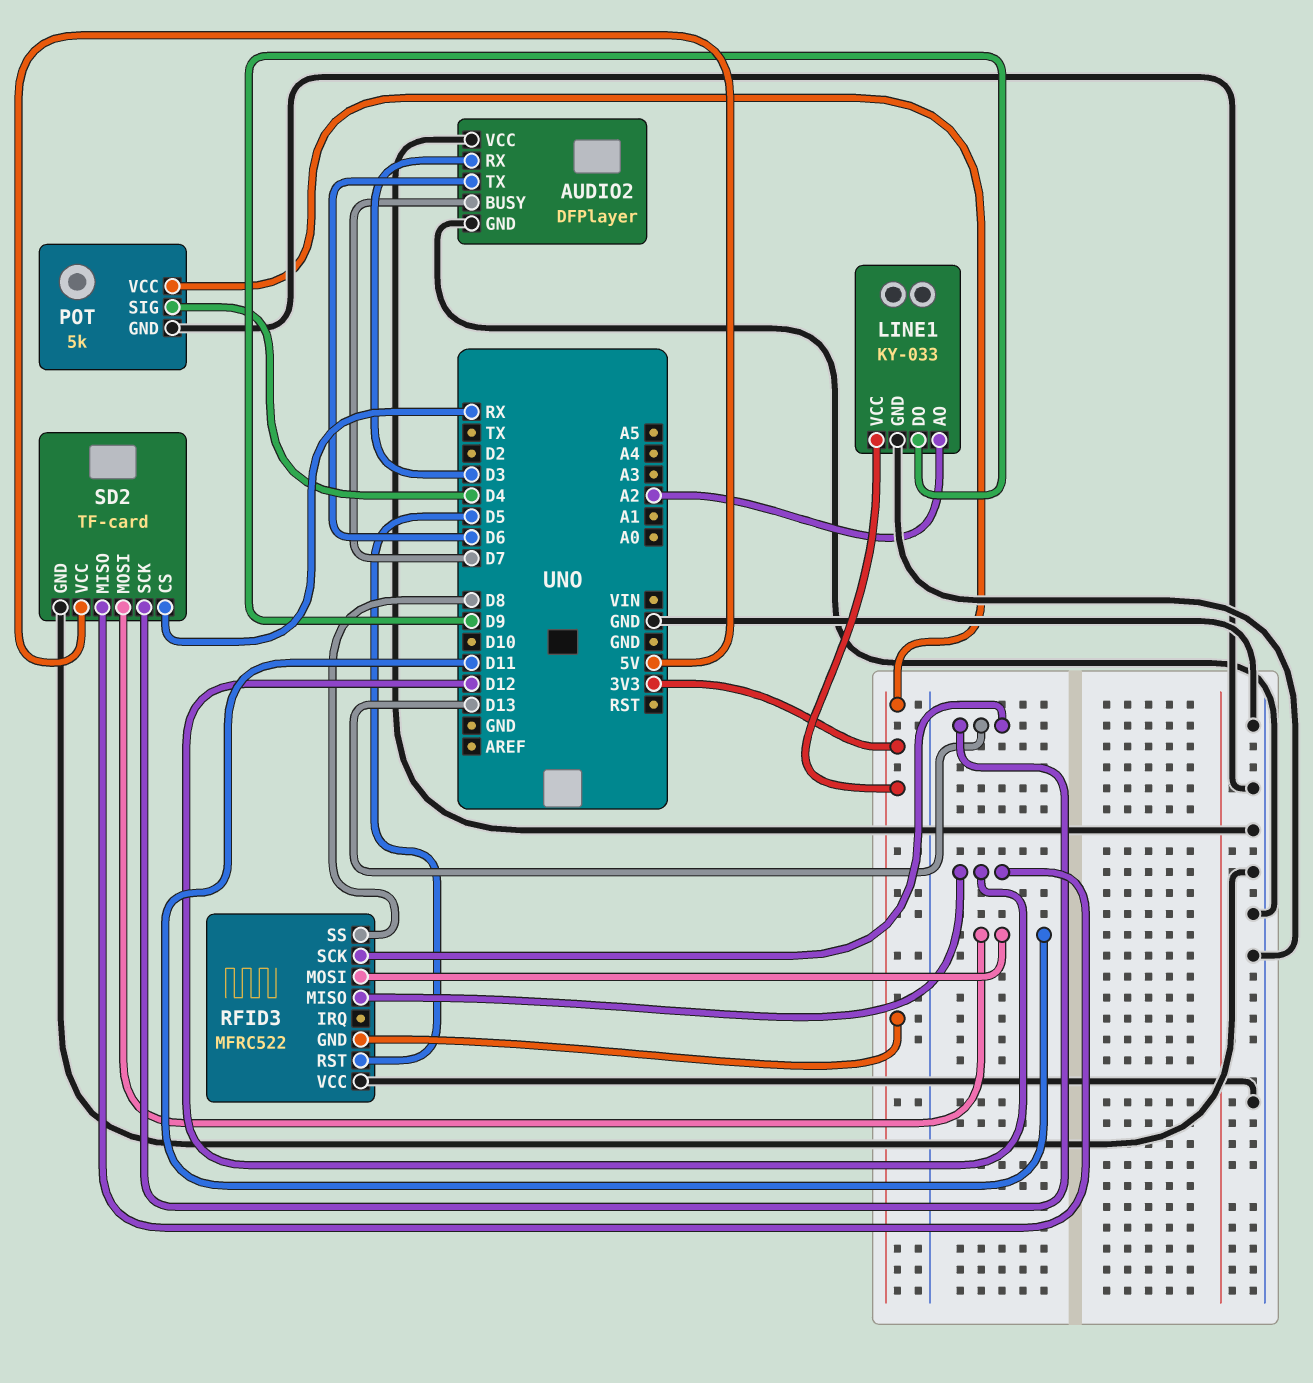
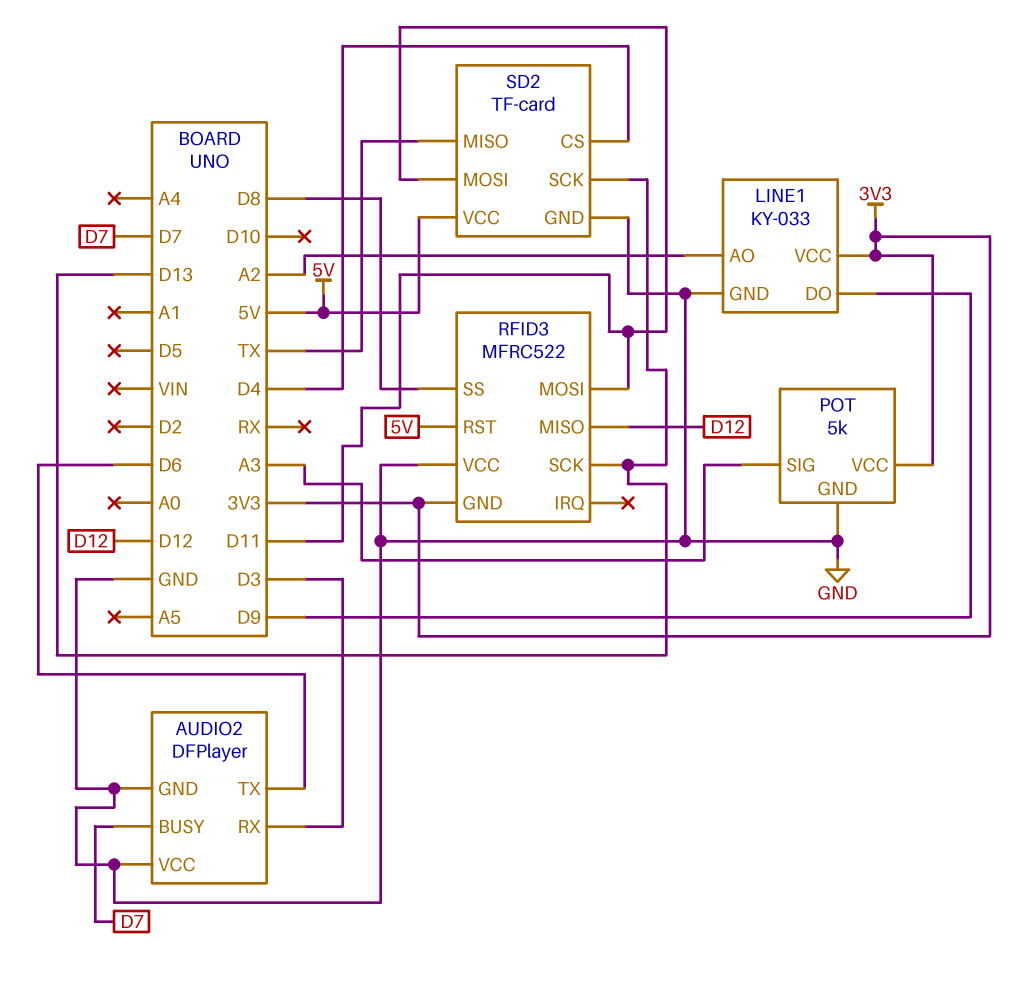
POT pin SIG: D4 -> A3
RFID3 pin RST: D5 -> 5V
SD2 pin CS: RX -> D4
SD2 pin MISO: D12 -> TX

